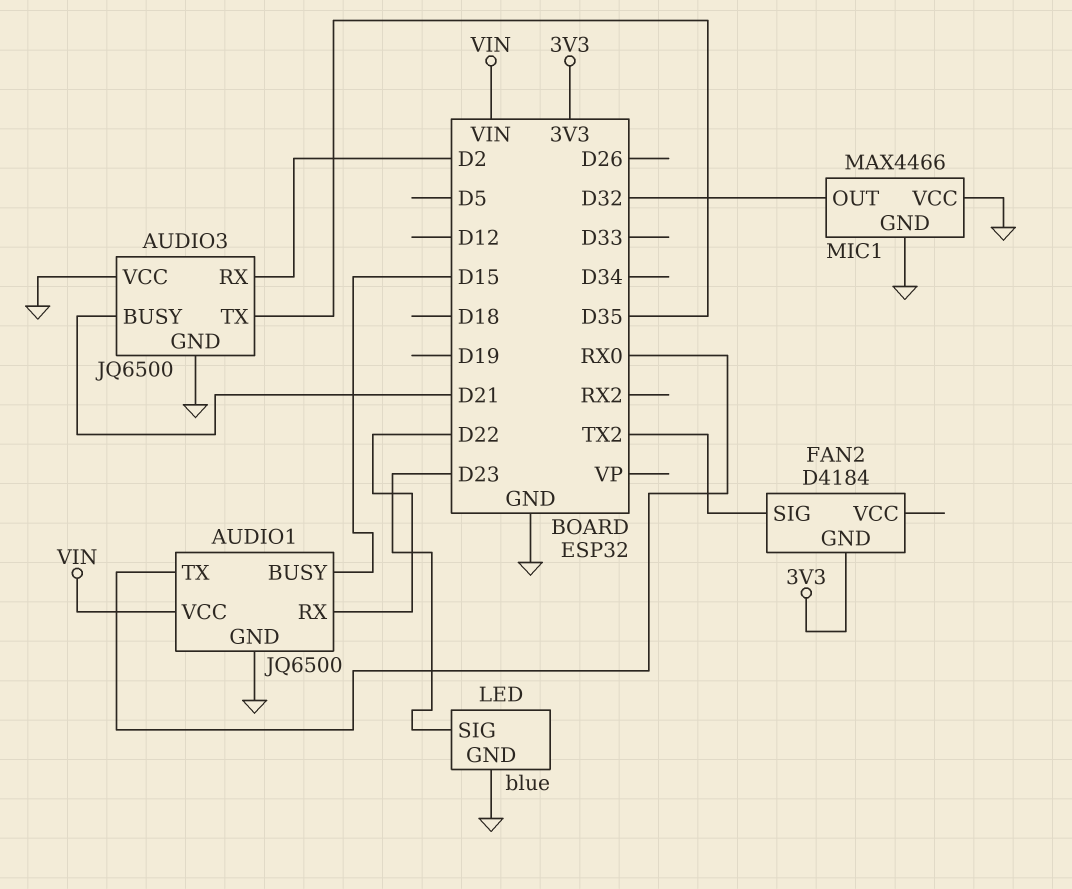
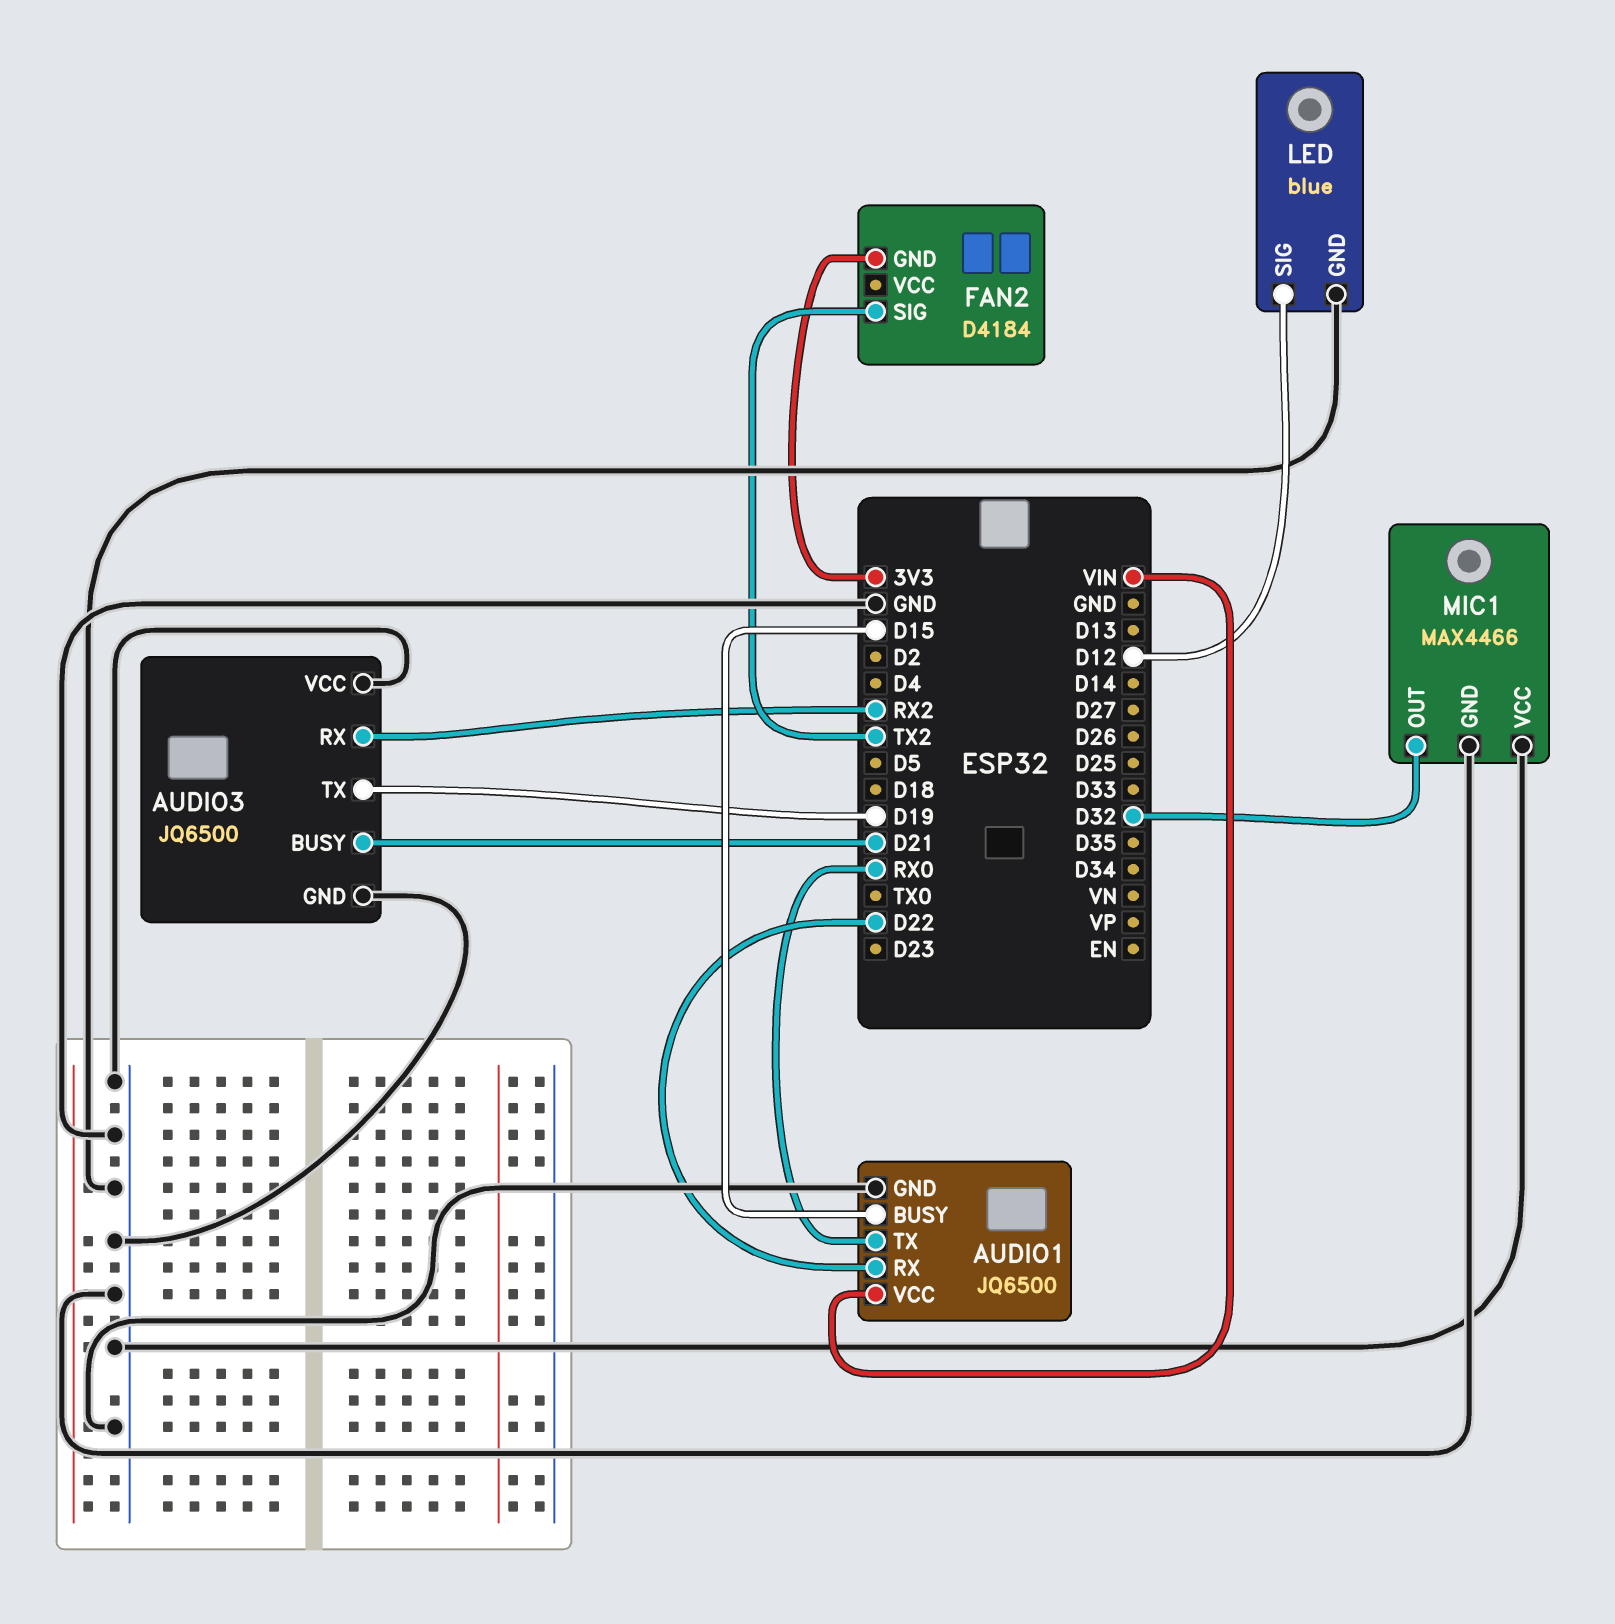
AUDIO3 pin RX: D2 -> RX2
AUDIO3 pin TX: D35 -> D19
LED pin SIG: D23 -> D12

